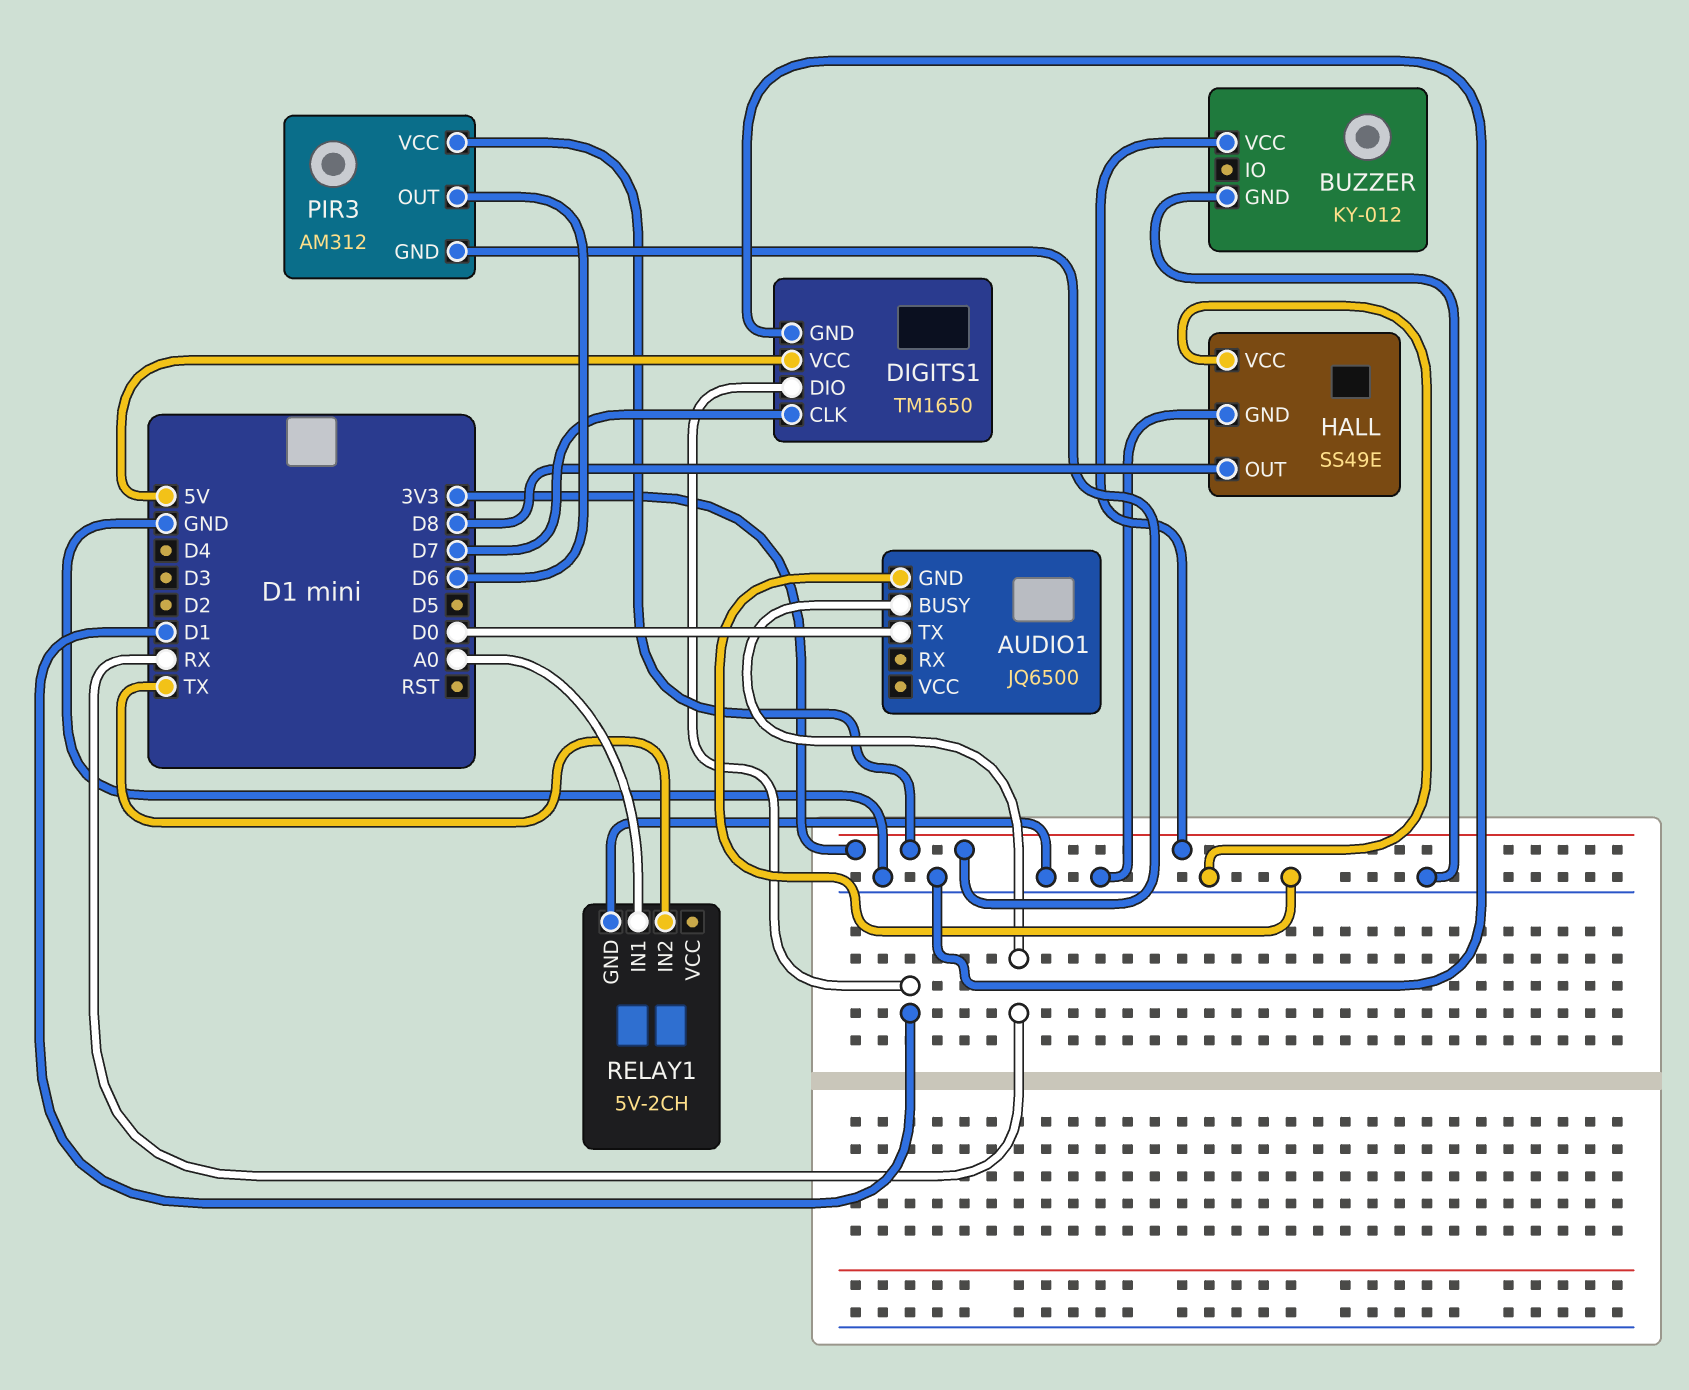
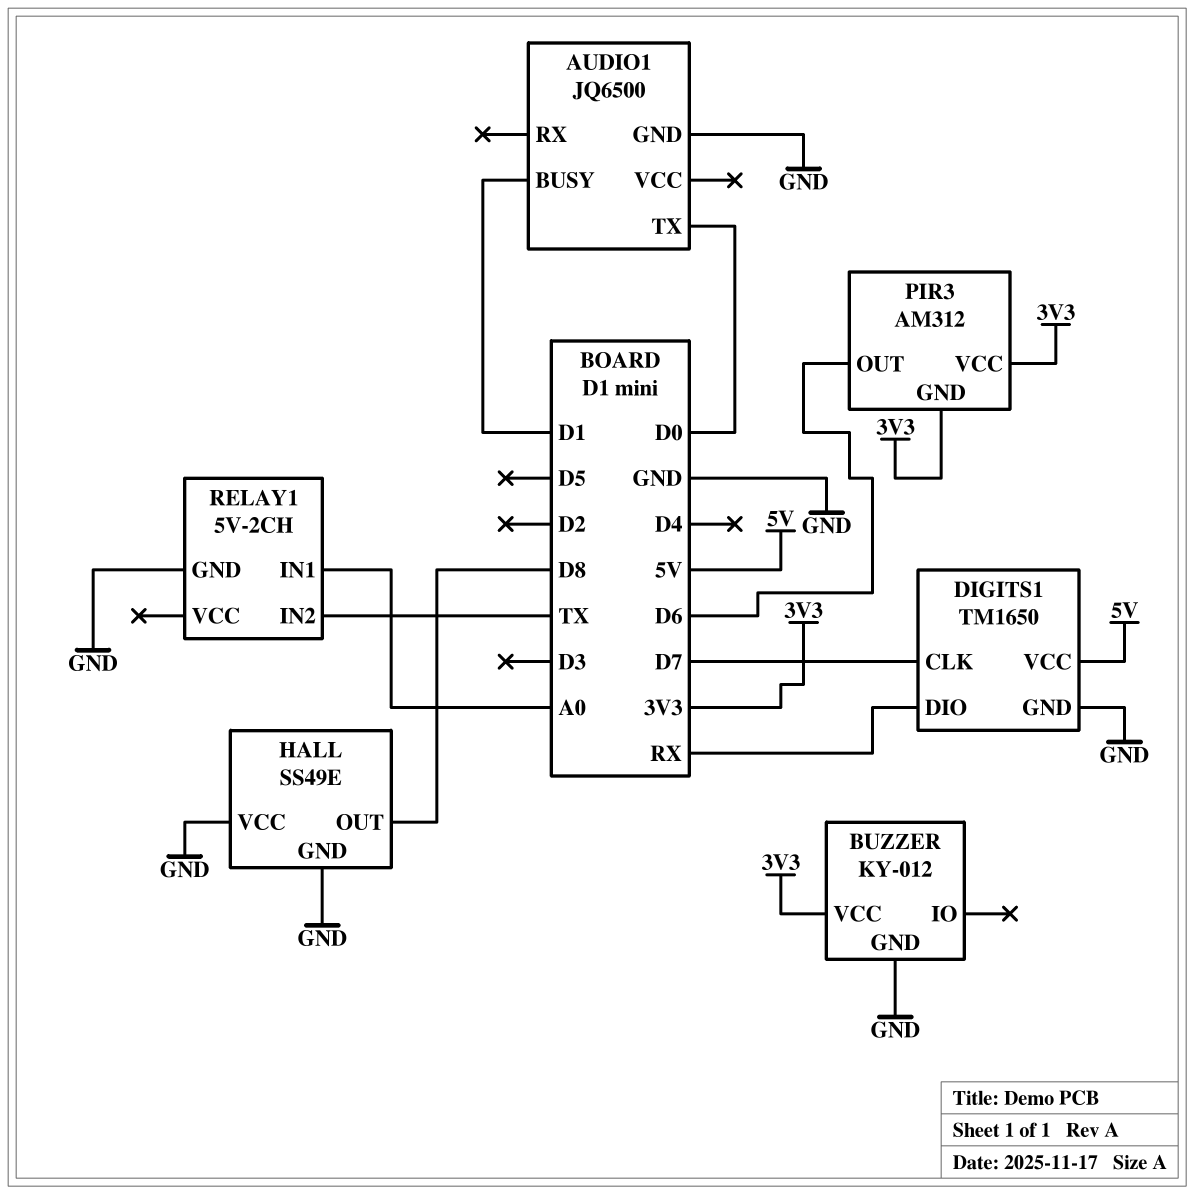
AUDIO1 pin BUSY: RX -> D1
DIGITS1 pin DIO: D1 -> RX

